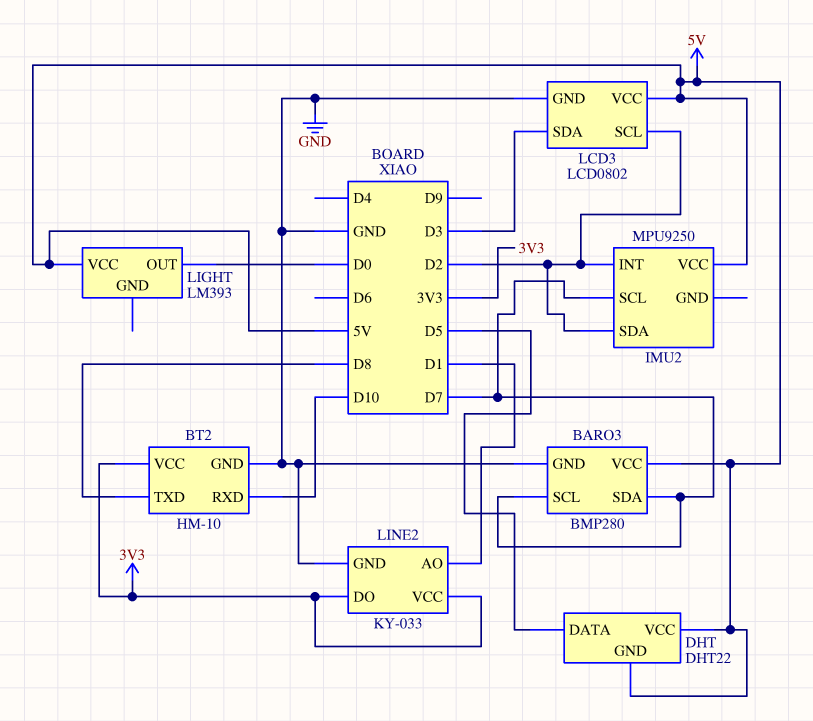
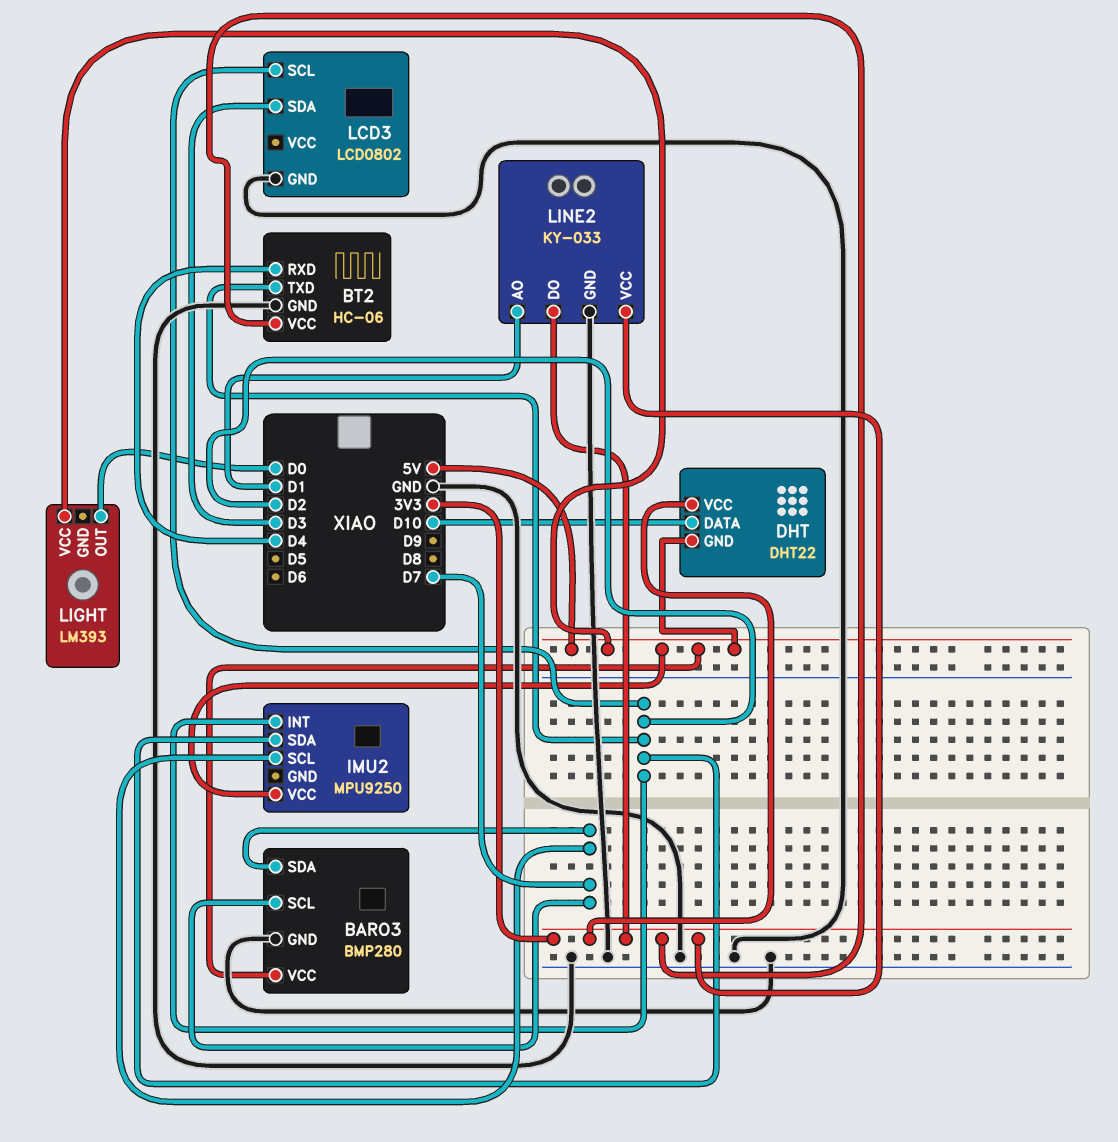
BT2: HM-10 -> HC-06
BT2 pin RXD: D10 -> D4
BT2 pin TXD: D8 -> D2
DHT pin DATA: D5 -> D10
DHT pin VCC: 5V -> 3V3
LCD3 pin VCC: 5V -> none

